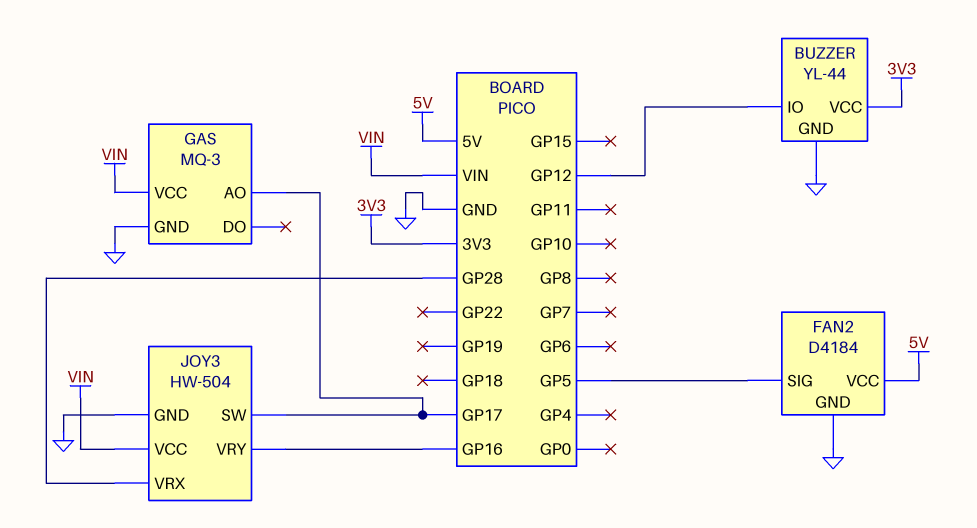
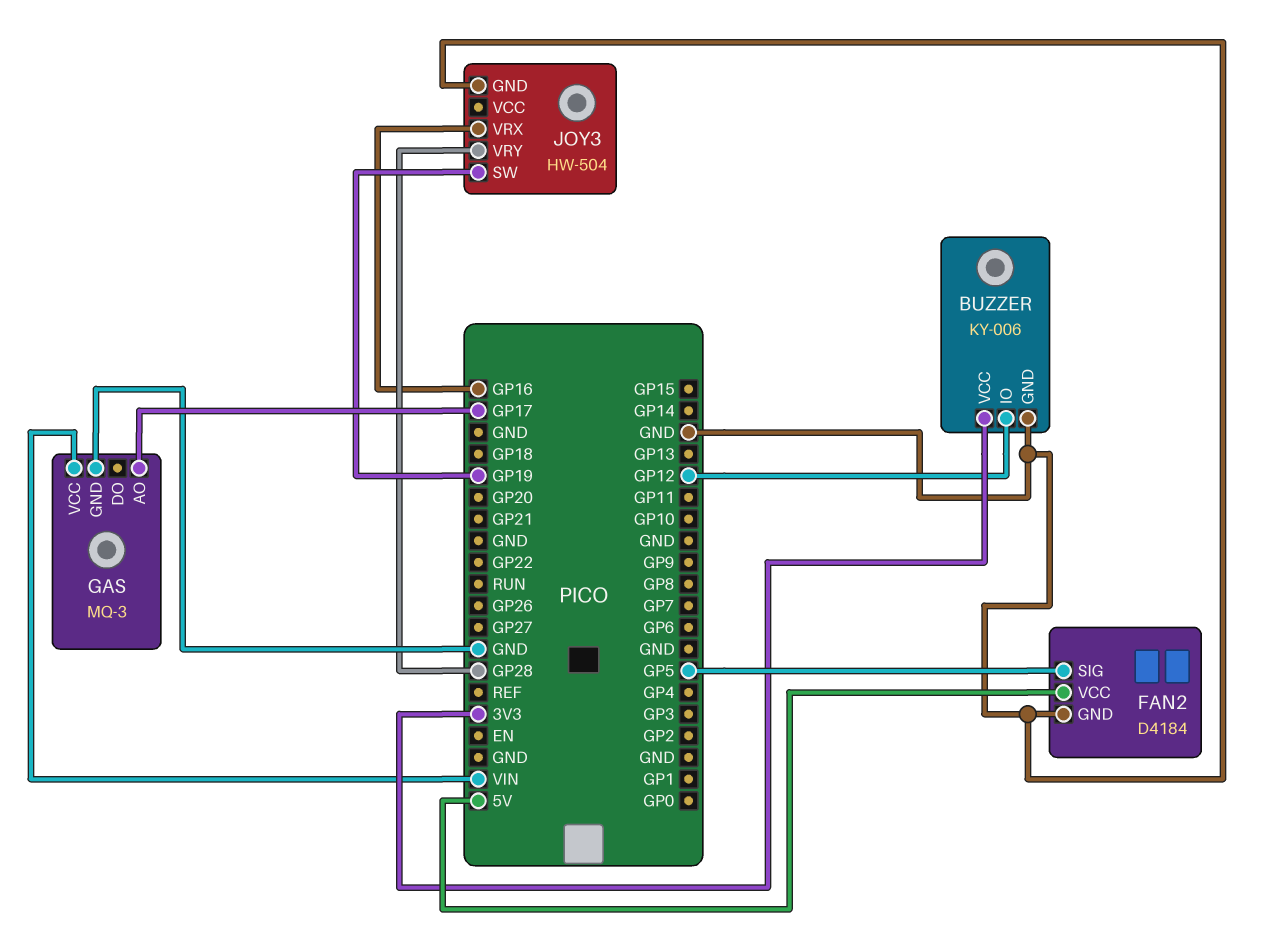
BUZZER: YL-44 -> KY-006
JOY3 pin SW: GP17 -> GP19
JOY3 pin VCC: VIN -> none
JOY3 pin VRX: GP28 -> GP16
JOY3 pin VRY: GP16 -> GP28

